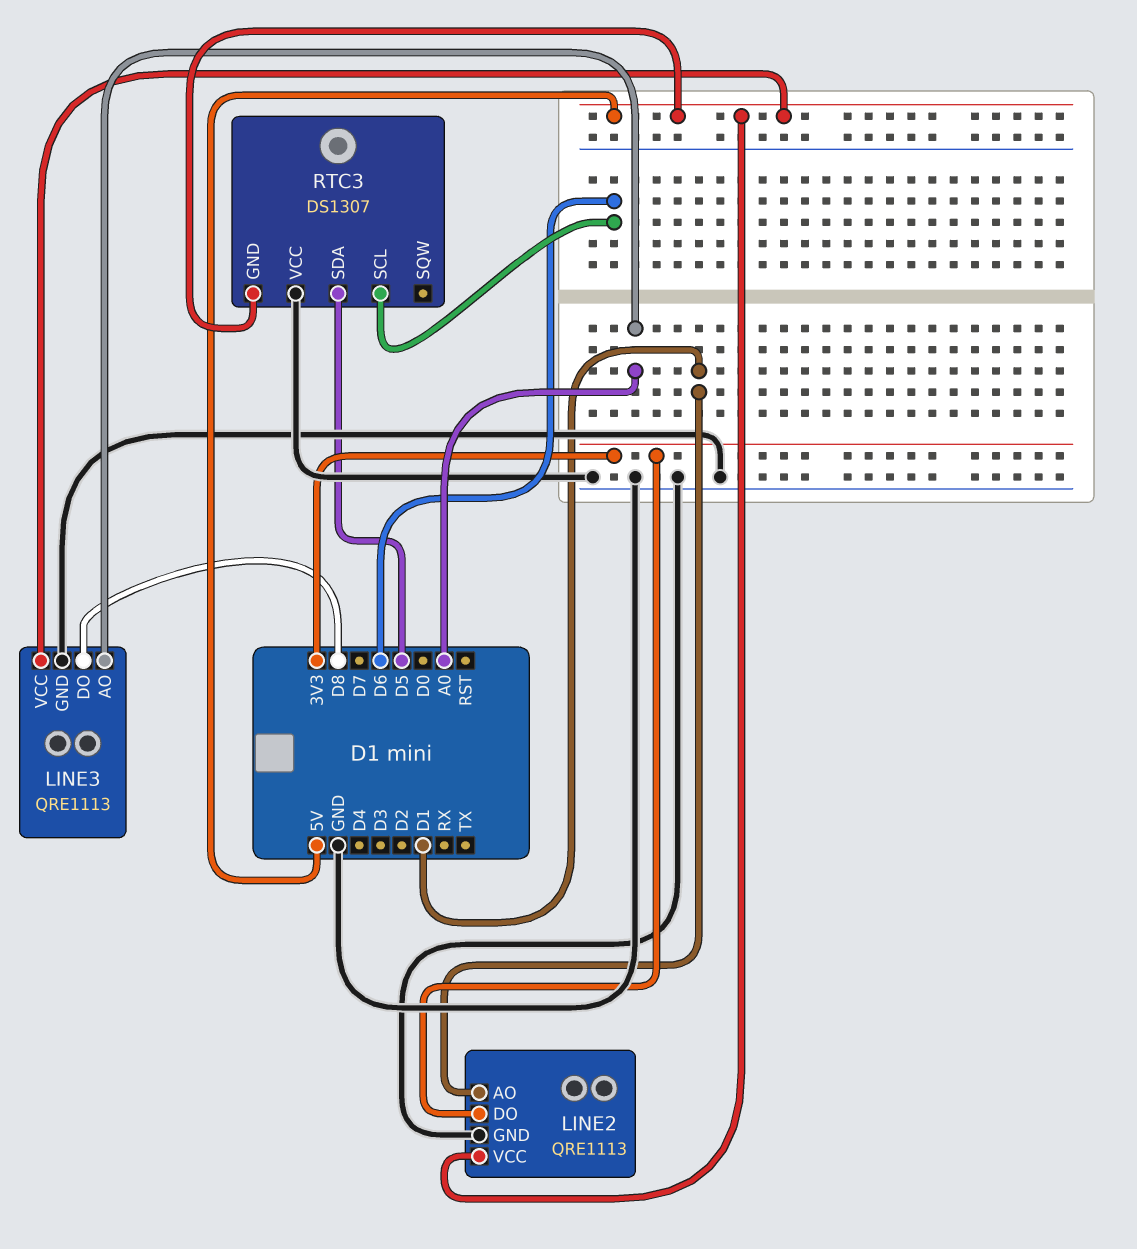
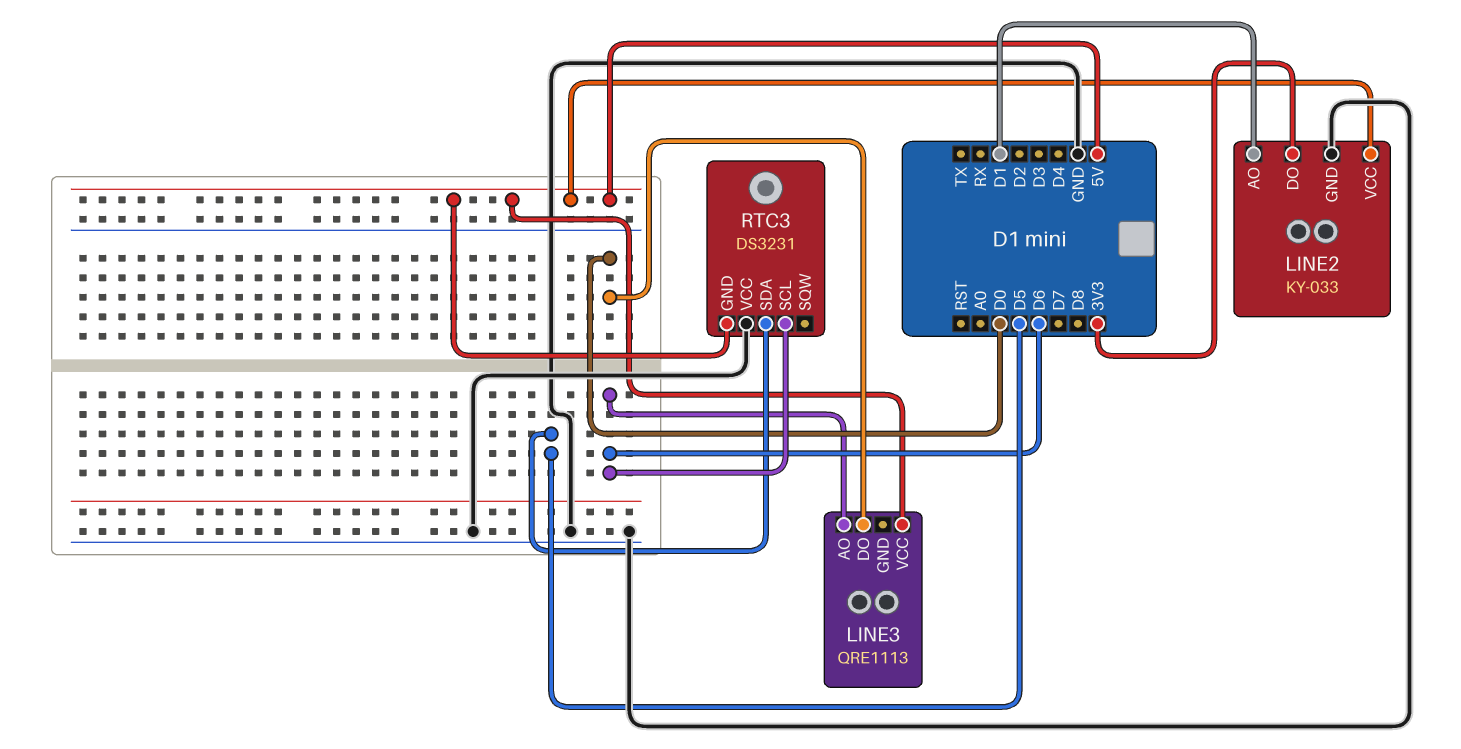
LINE2: QRE1113 -> KY-033
LINE3 pin AO: A0 -> D6
LINE3 pin DO: D8 -> D0
LINE3 pin GND: GND -> none
RTC3: DS1307 -> DS3231

